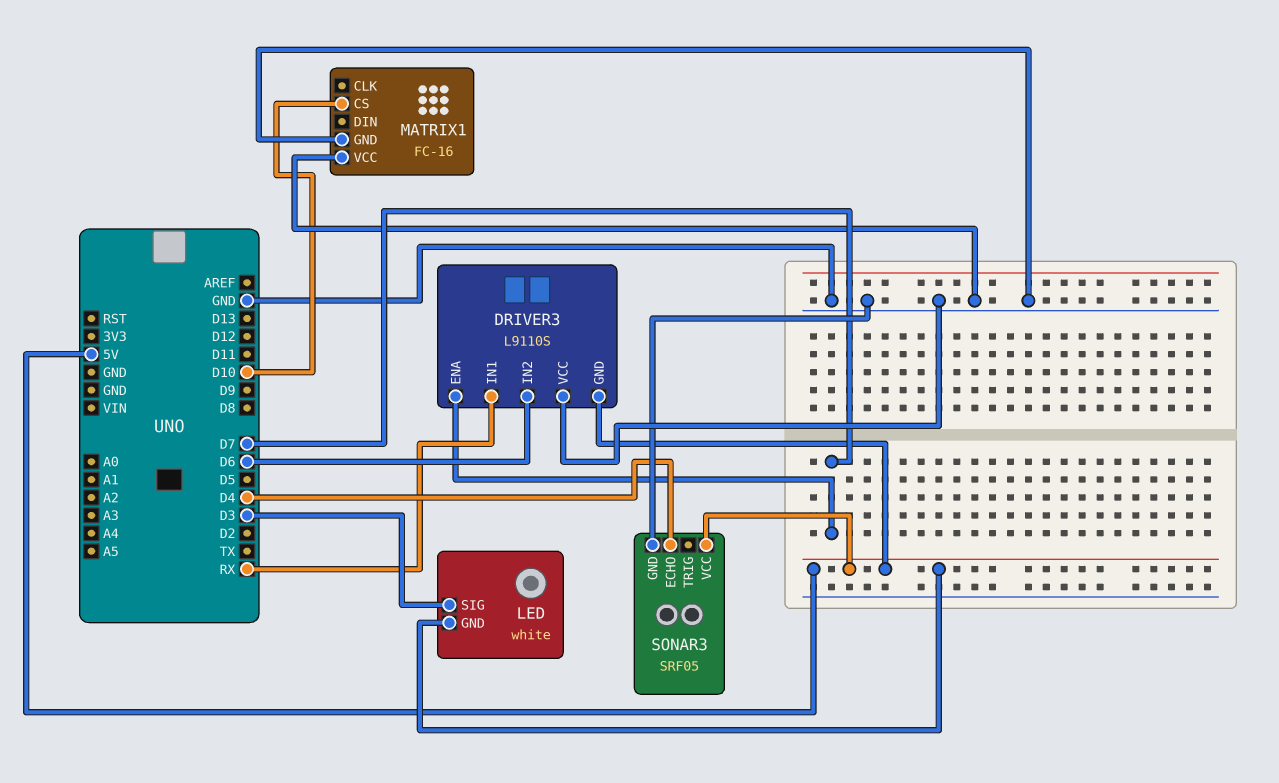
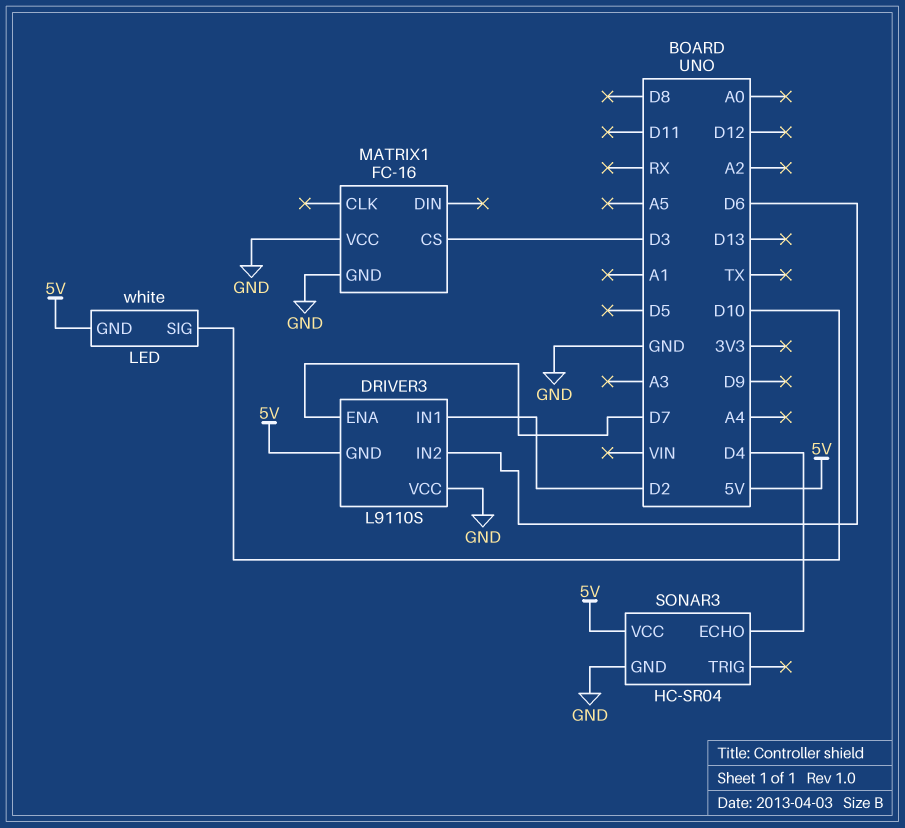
DRIVER3 pin IN1: RX -> D2
LED pin SIG: D3 -> D10
MATRIX1 pin CS: D10 -> D3
SONAR3: SRF05 -> HC-SR04

